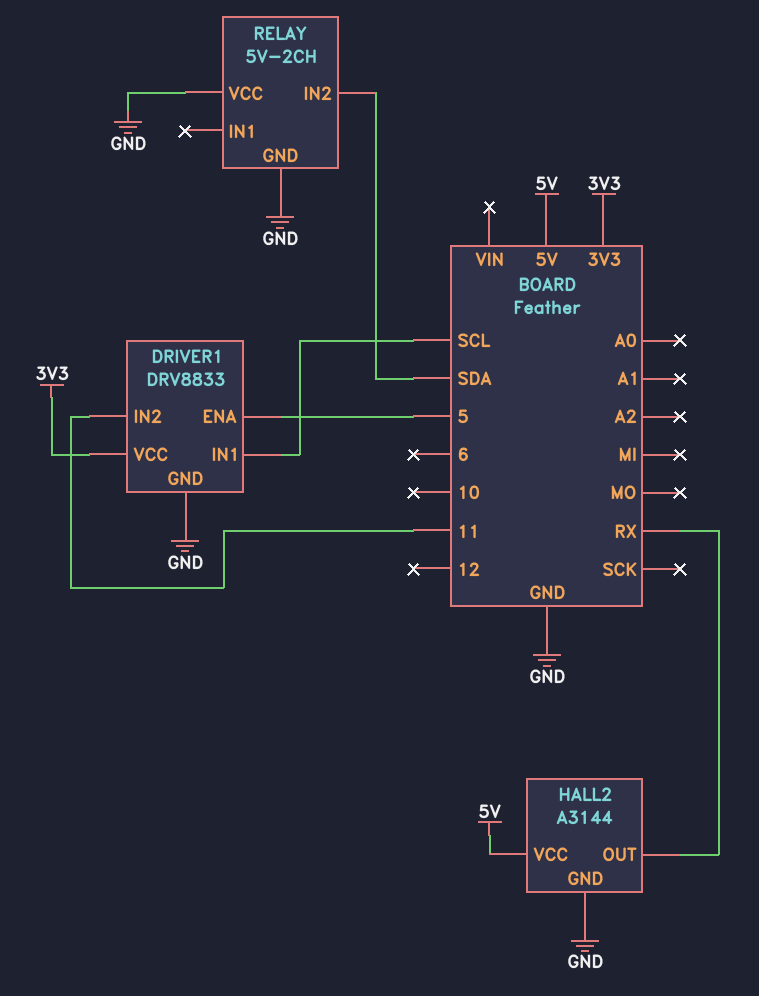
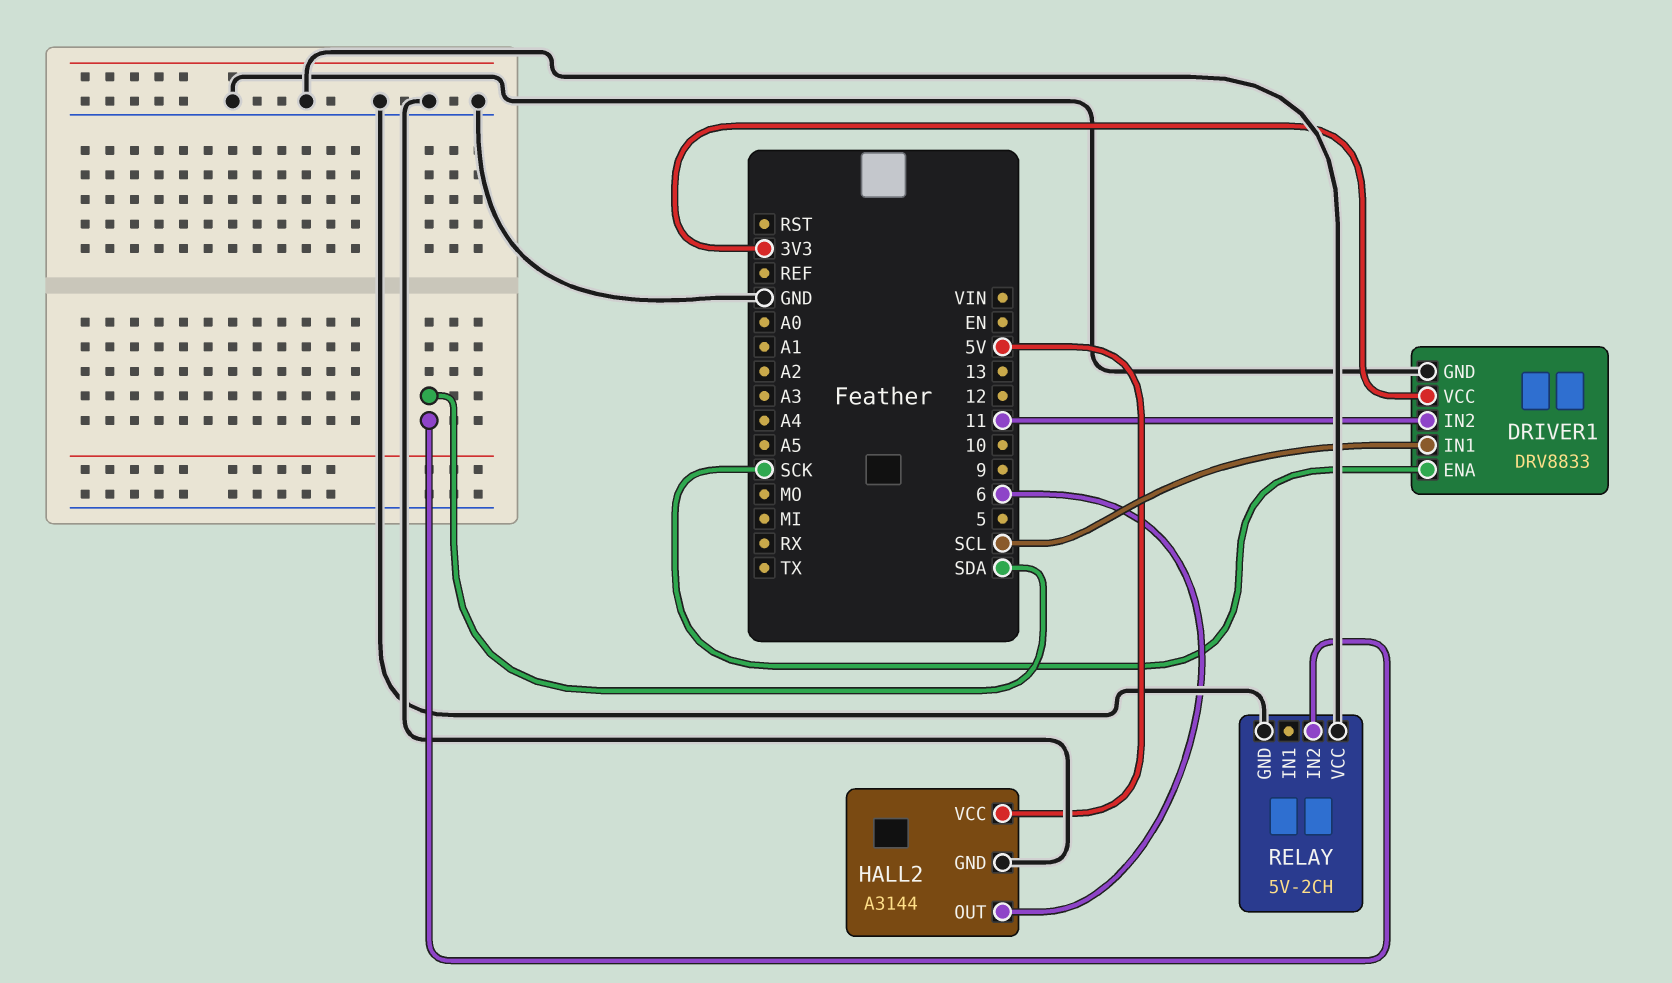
DRIVER1 pin ENA: 5 -> SCK
HALL2 pin OUT: RX -> 6

